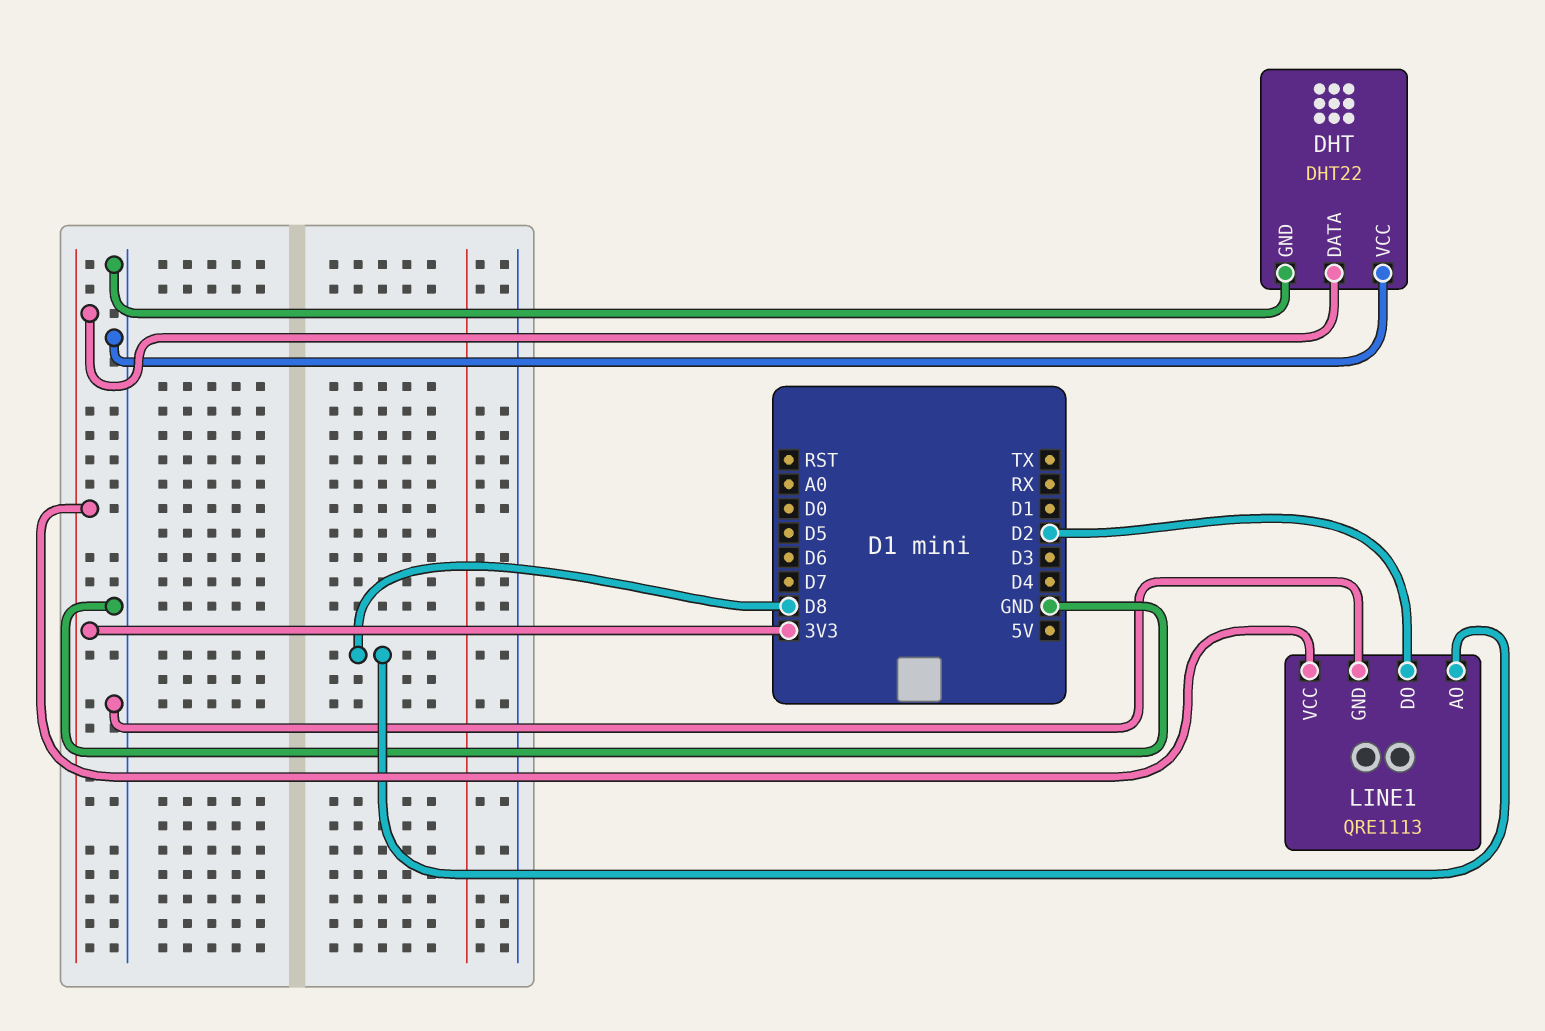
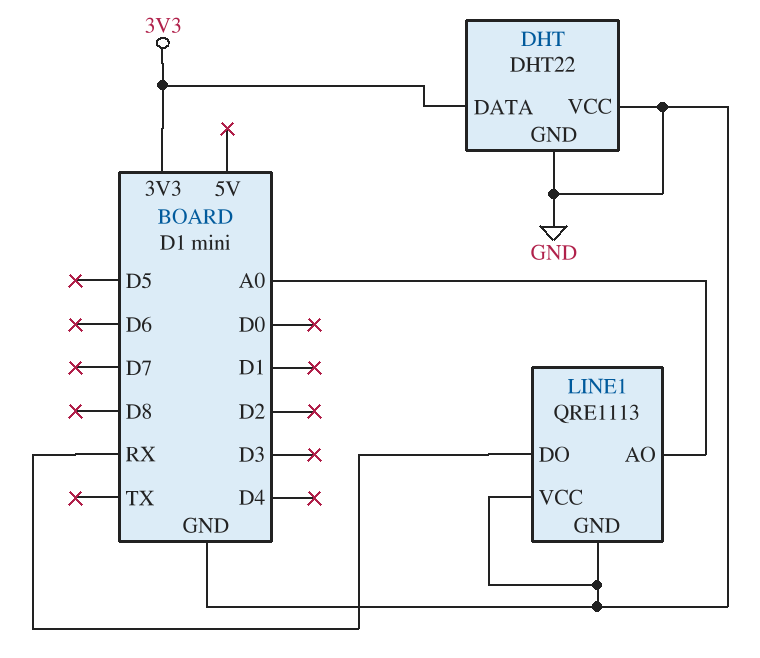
LINE1 pin AO: D8 -> A0
LINE1 pin DO: D2 -> RX
LINE1 pin VCC: 3V3 -> GND

